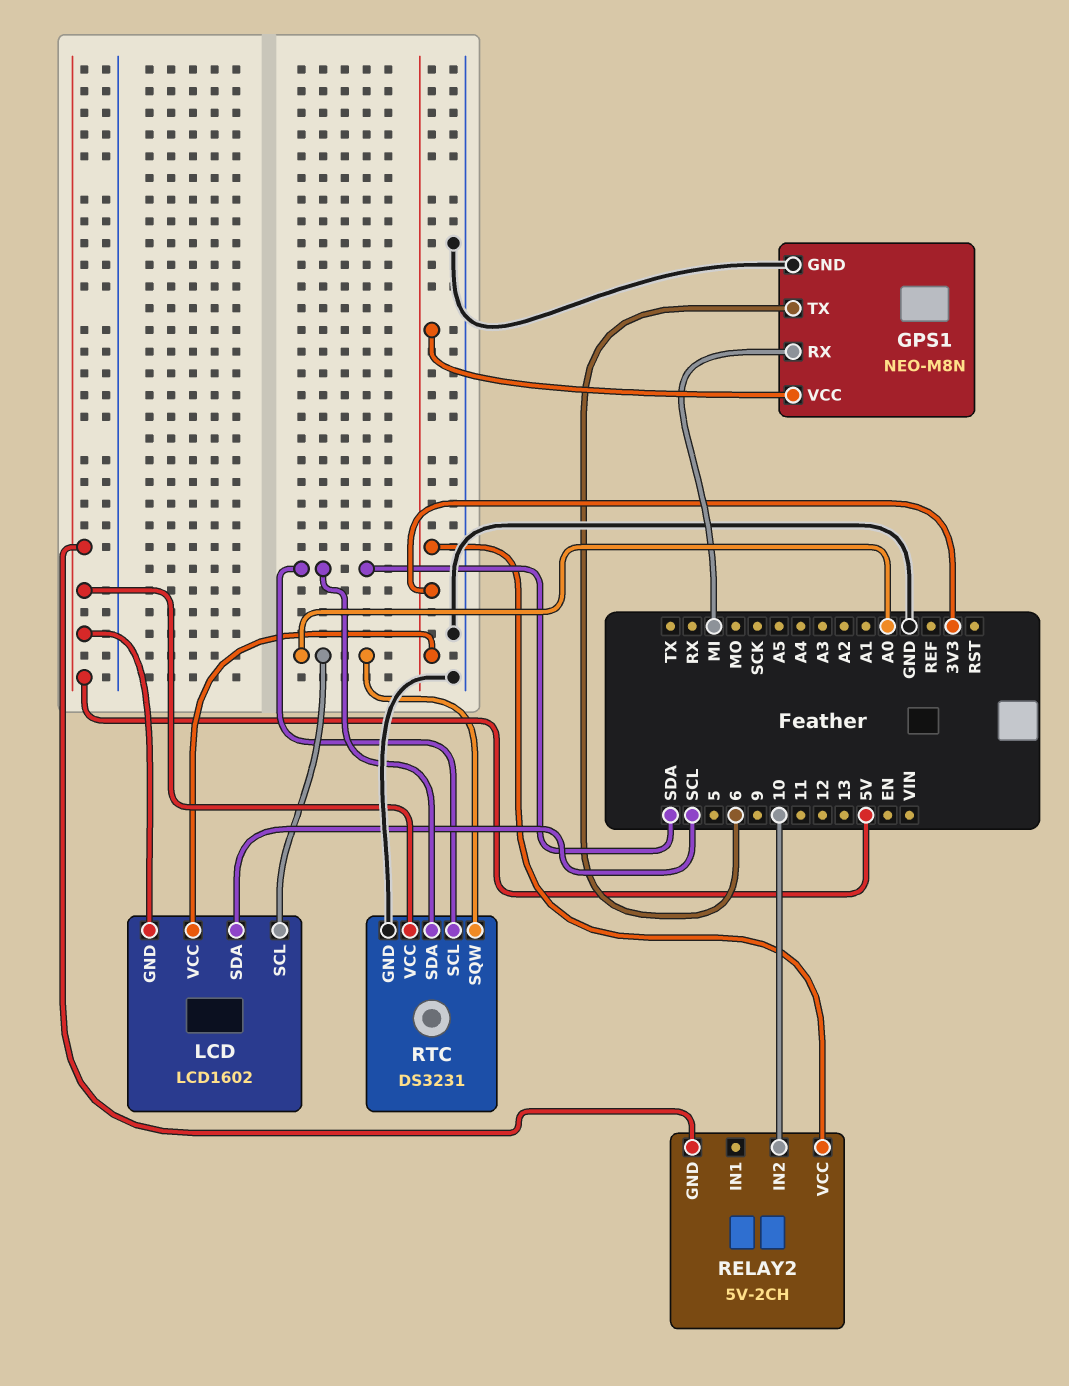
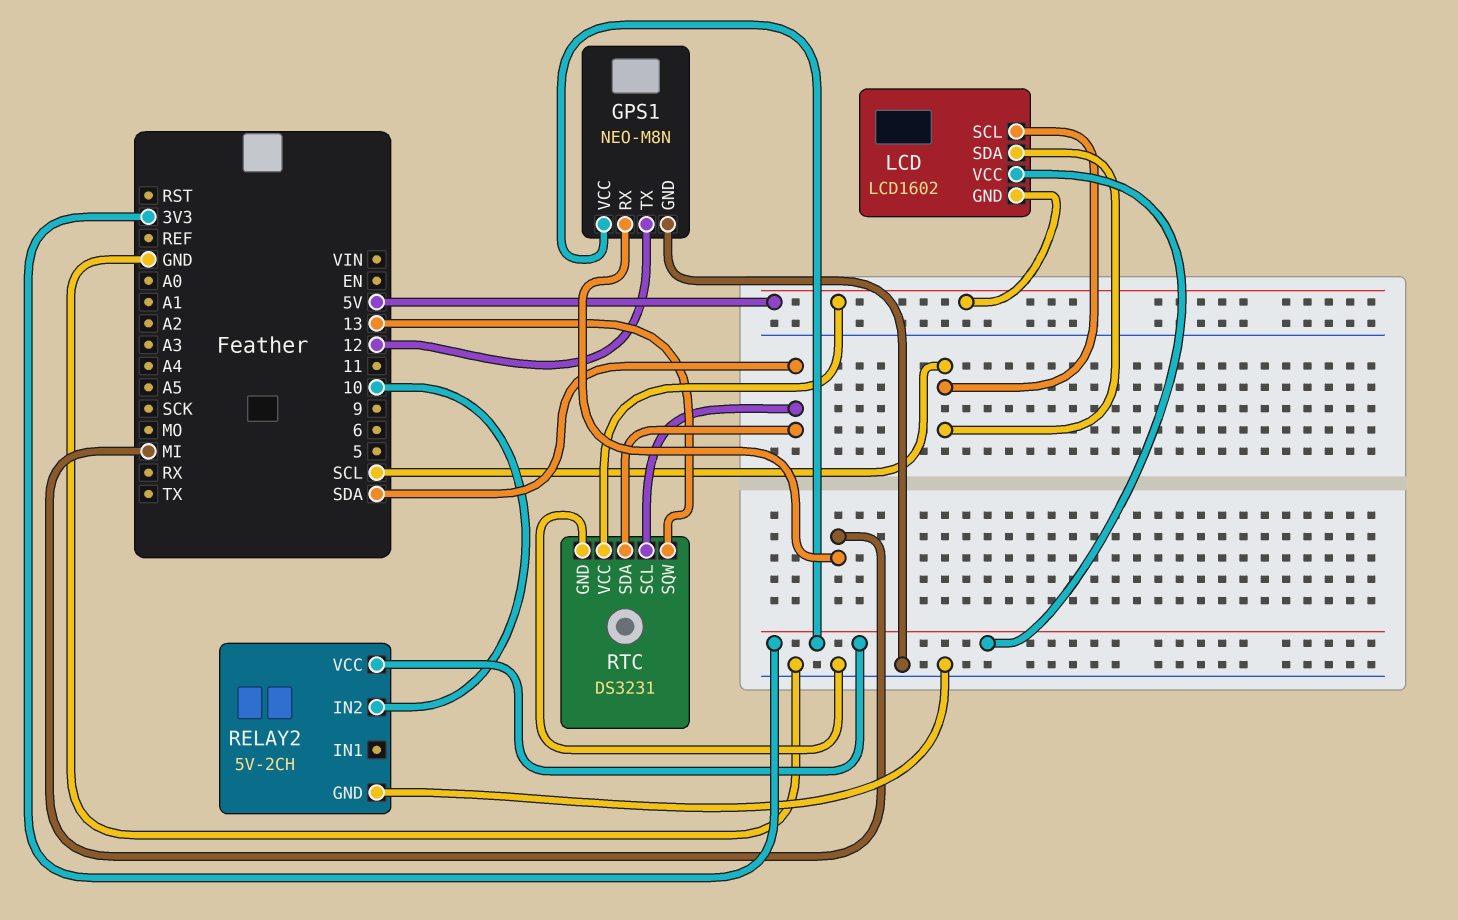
GPS1 pin TX: 6 -> 12
LCD pin SCL: A0 -> SCL
RELAY2 pin GND: 5V -> GND
RTC pin SQW: A0 -> 13

